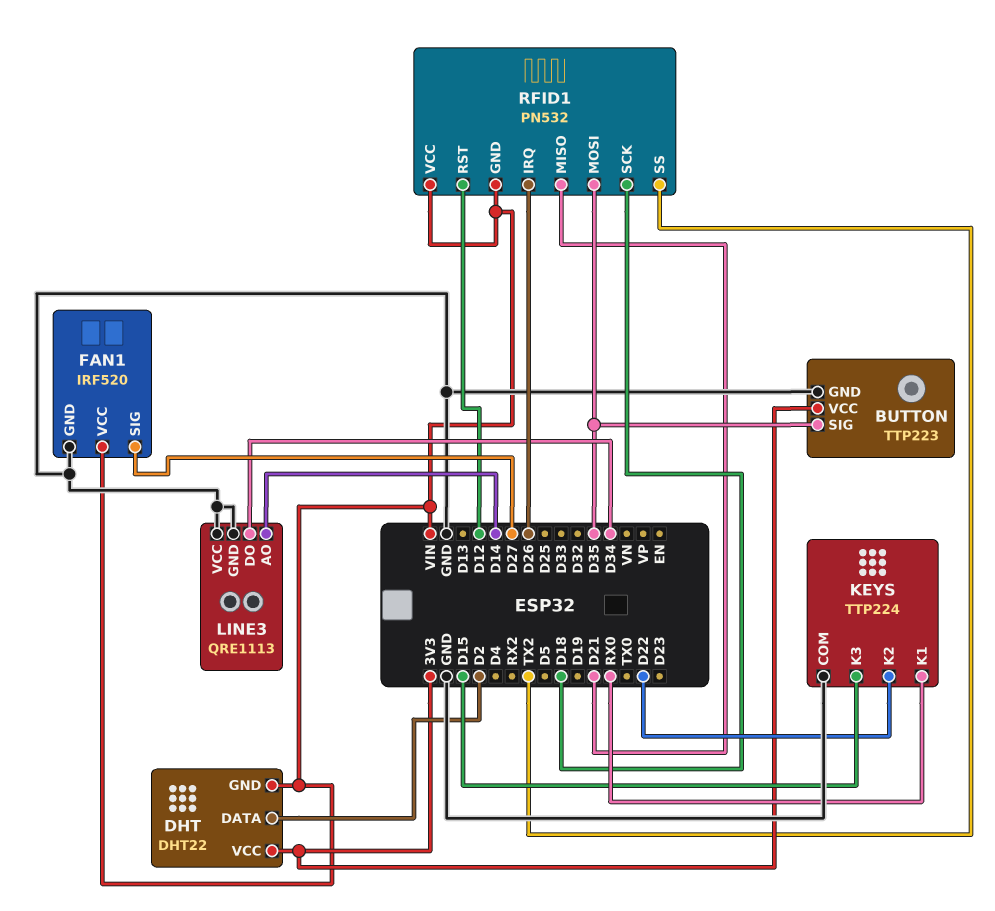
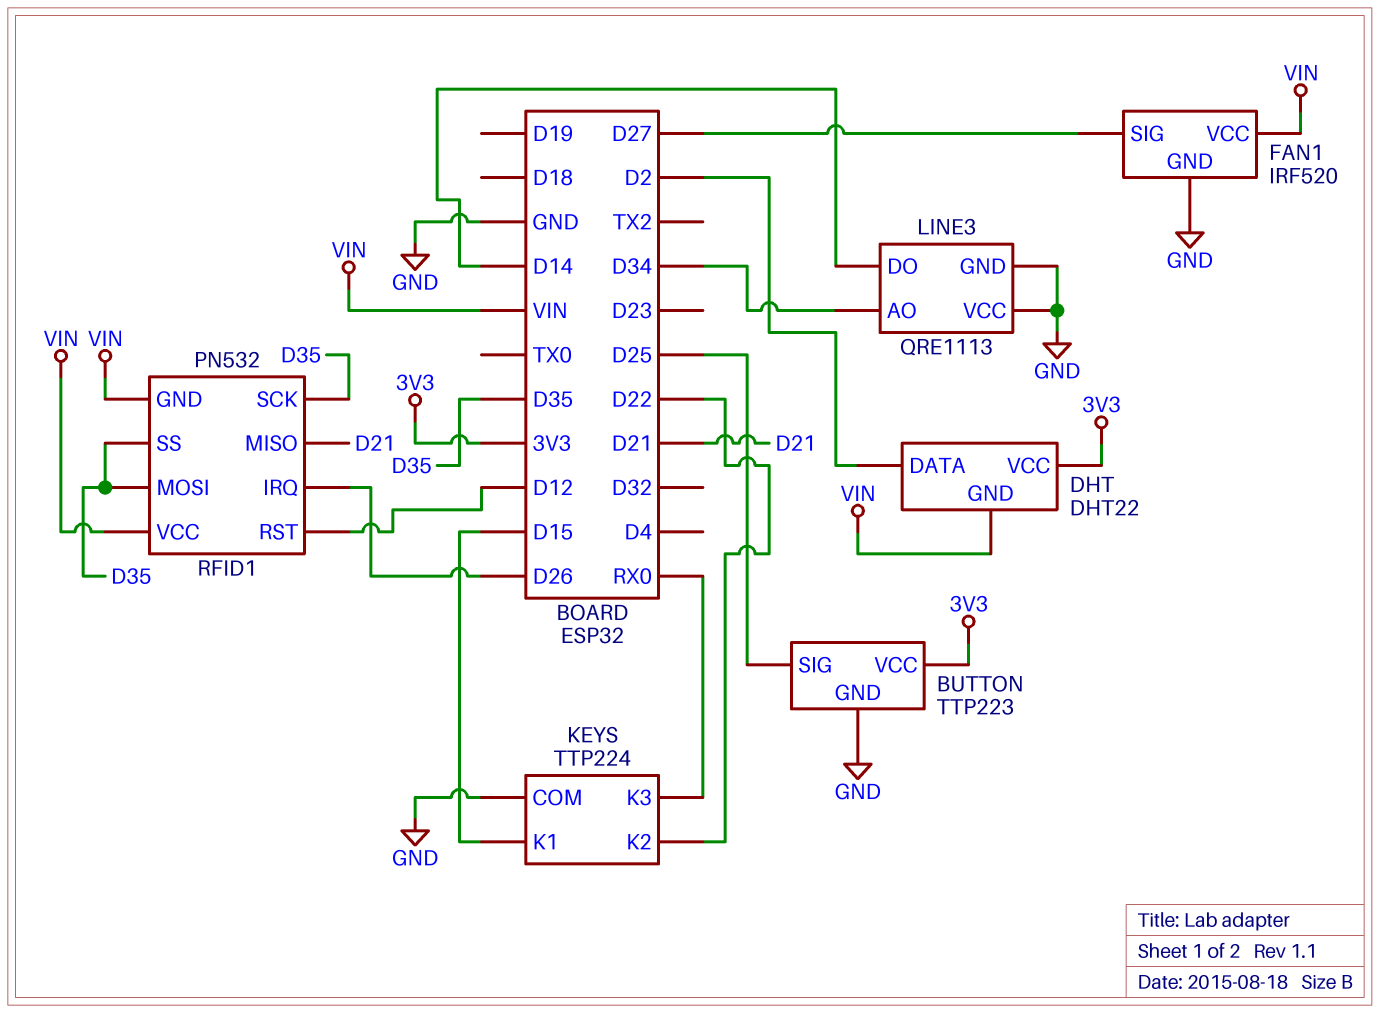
BUTTON pin SIG: D35 -> D25
KEYS pin K1: RX0 -> D15
KEYS pin K3: D15 -> RX0
LINE3 pin AO: D14 -> D34
LINE3 pin DO: D34 -> D14
RFID1 pin SCK: D18 -> D35
RFID1 pin SS: TX2 -> D35

